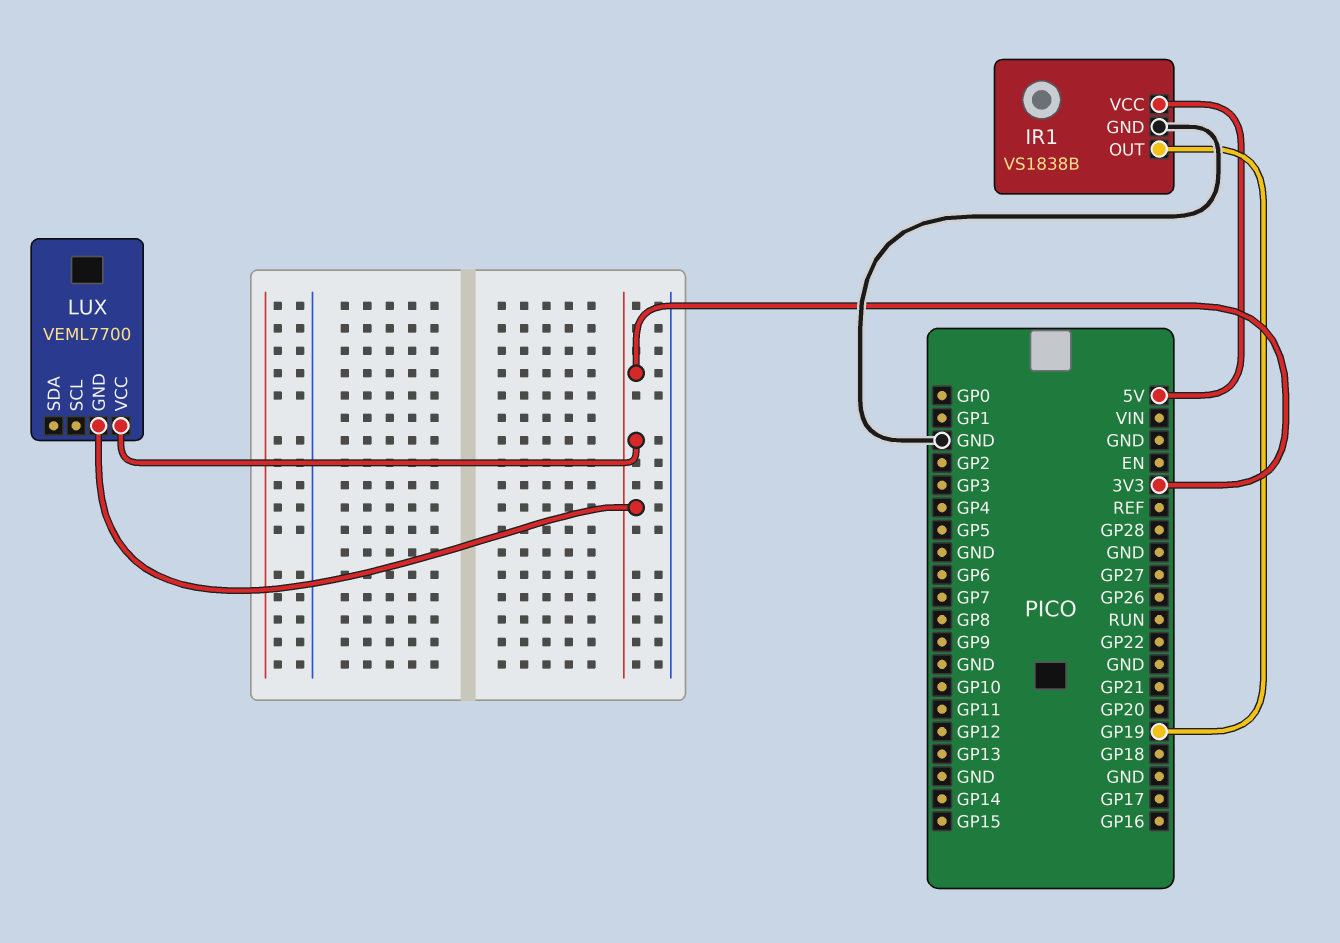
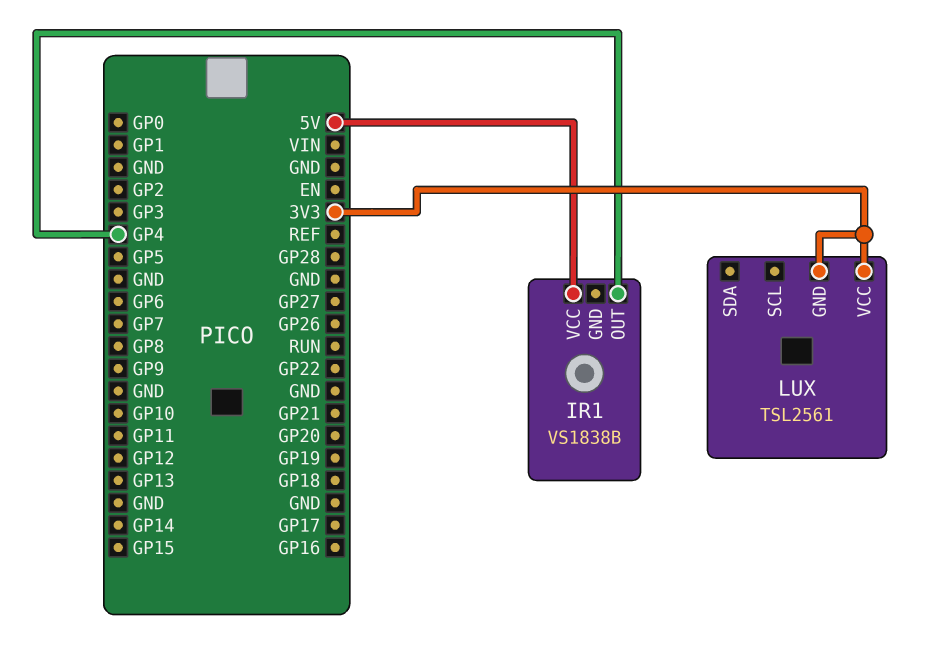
IR1 pin GND: GND -> none
IR1 pin OUT: GP19 -> GP4
LUX: VEML7700 -> TSL2561

